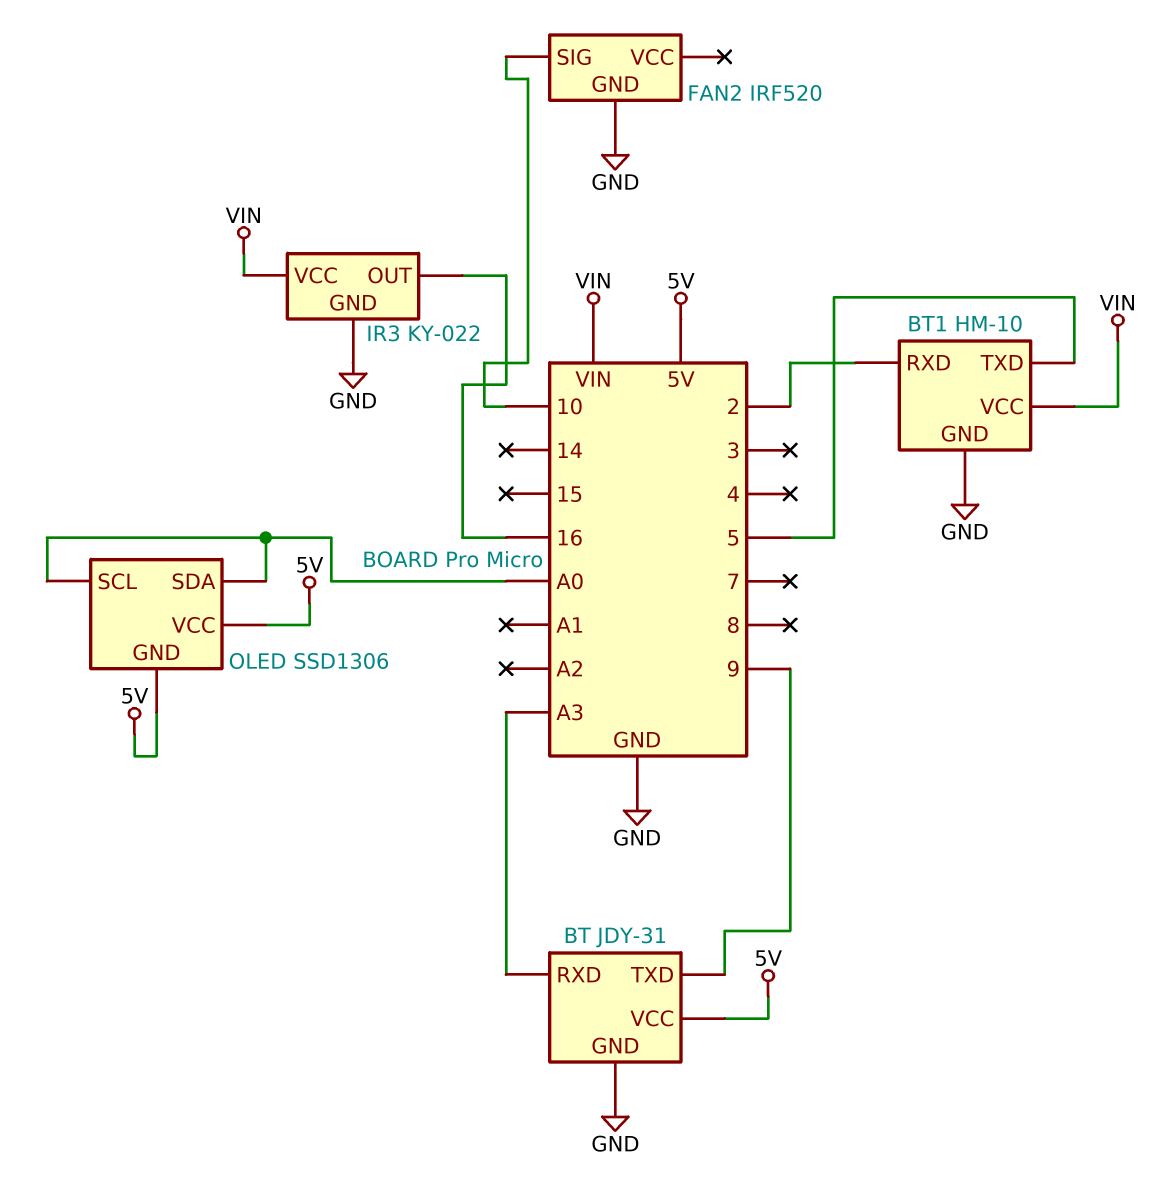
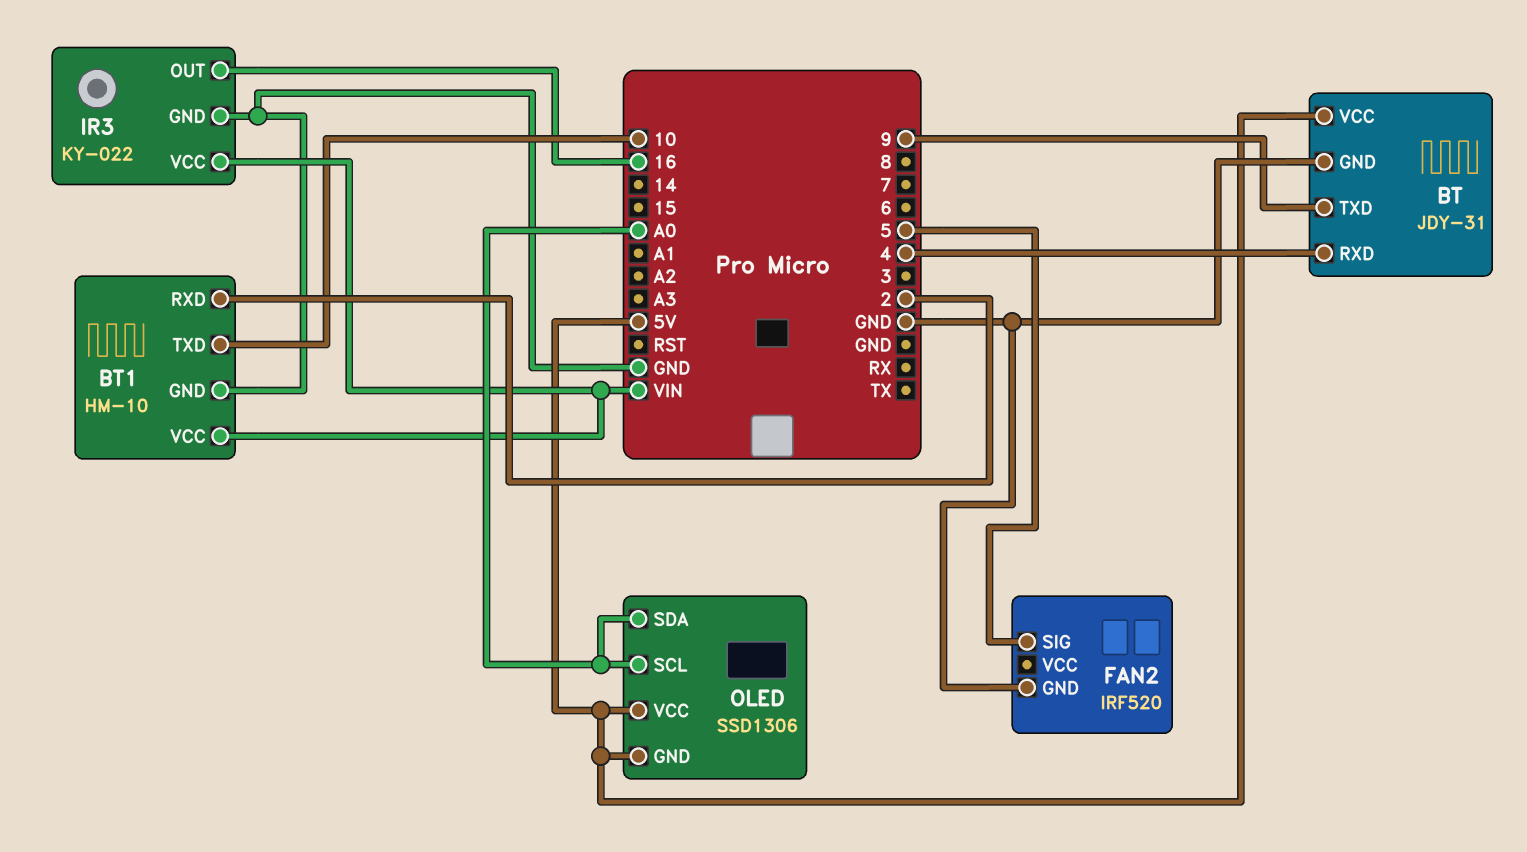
BT pin RXD: A3 -> 4
BT1 pin TXD: 5 -> 10
FAN2 pin SIG: 10 -> 5

